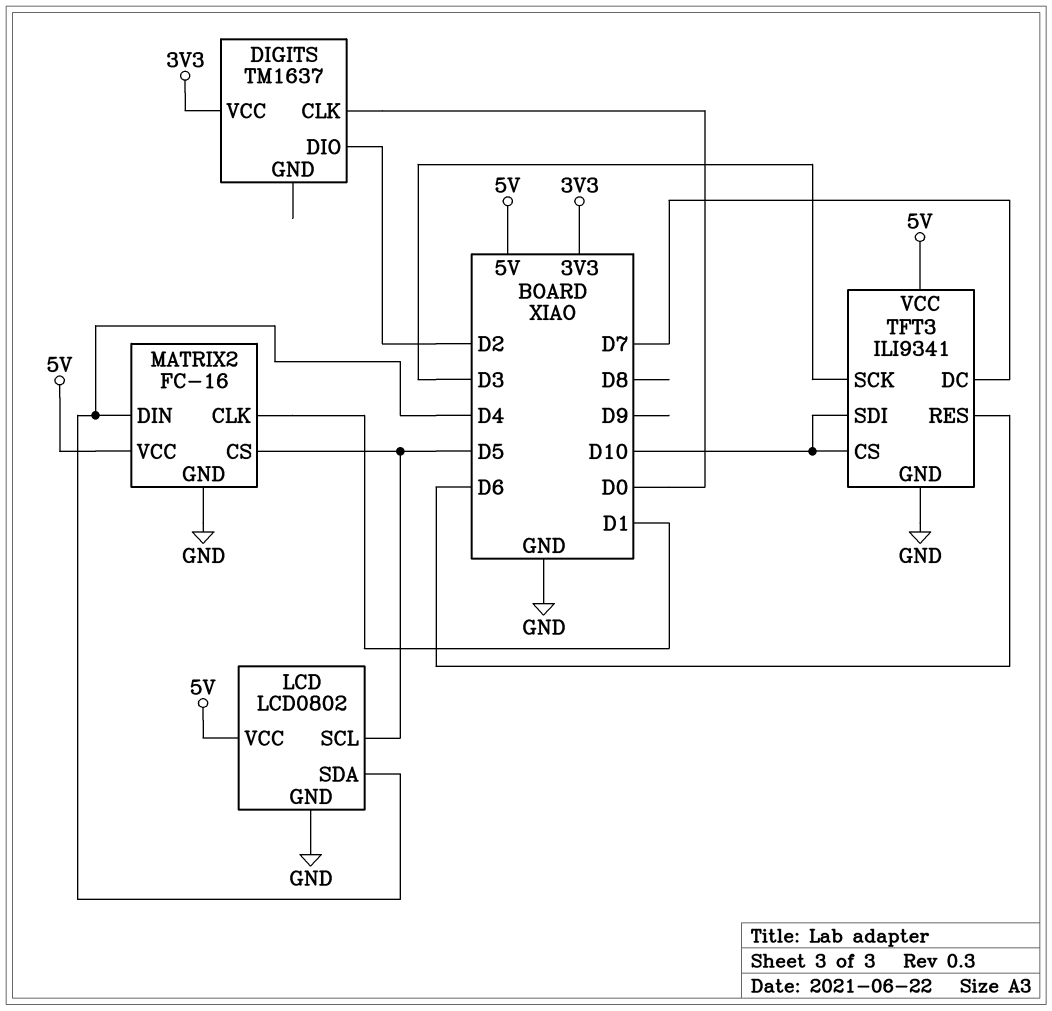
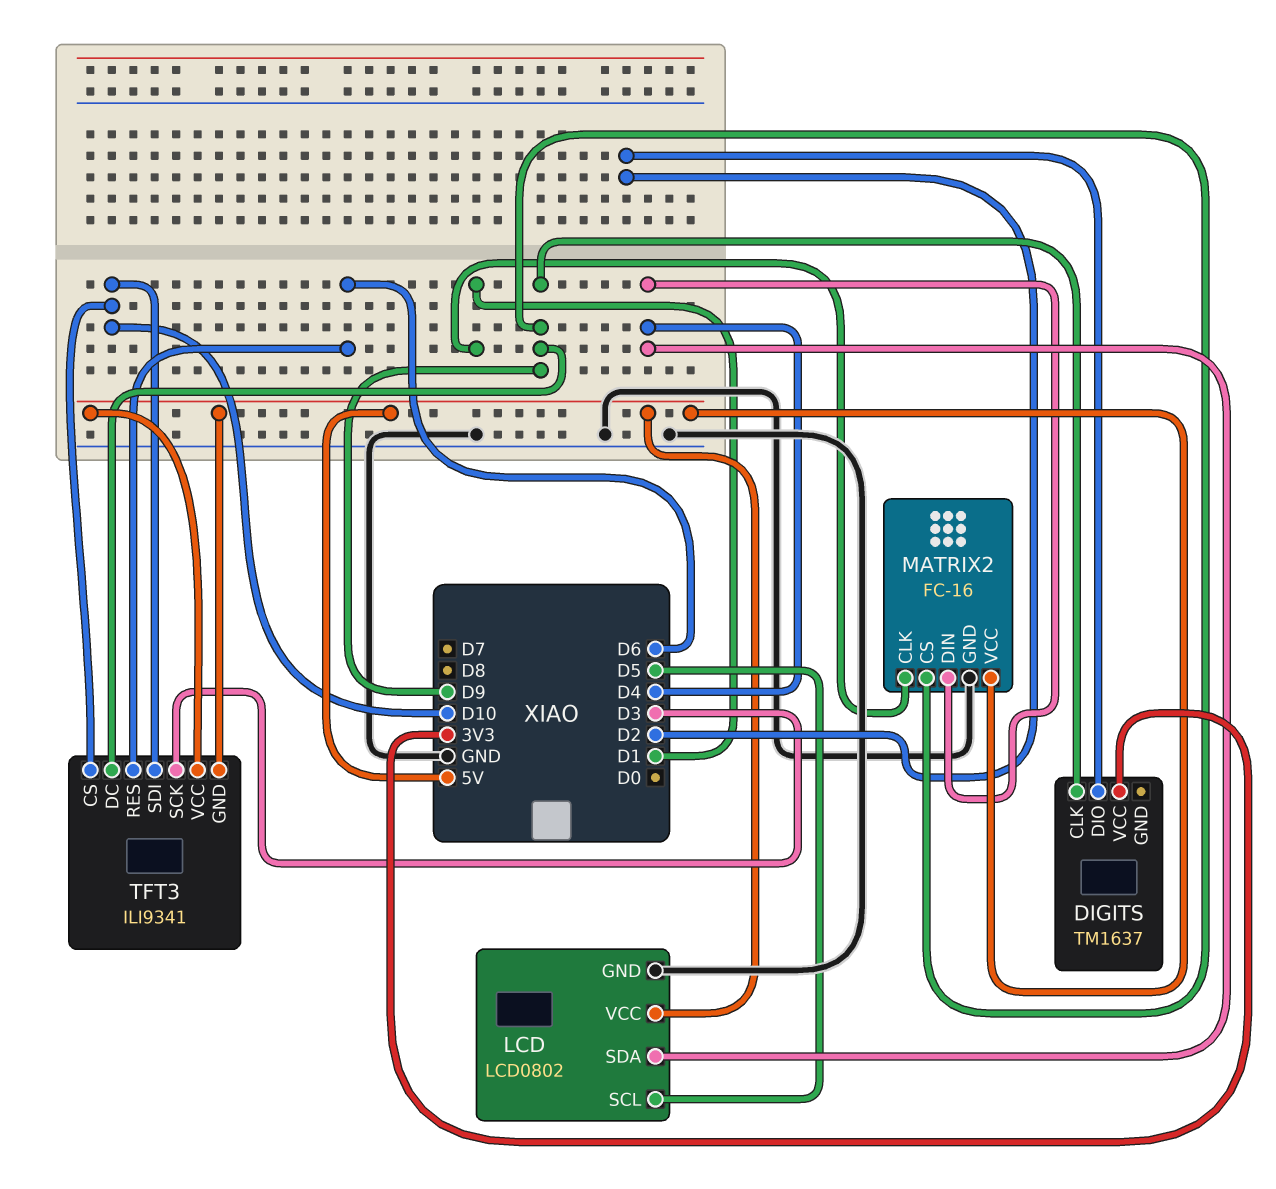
DIGITS pin CLK: D0 -> D9
MATRIX2 pin CS: D5 -> D9
TFT3 pin DC: D7 -> D9
TFT3 pin GND: GND -> 5V

